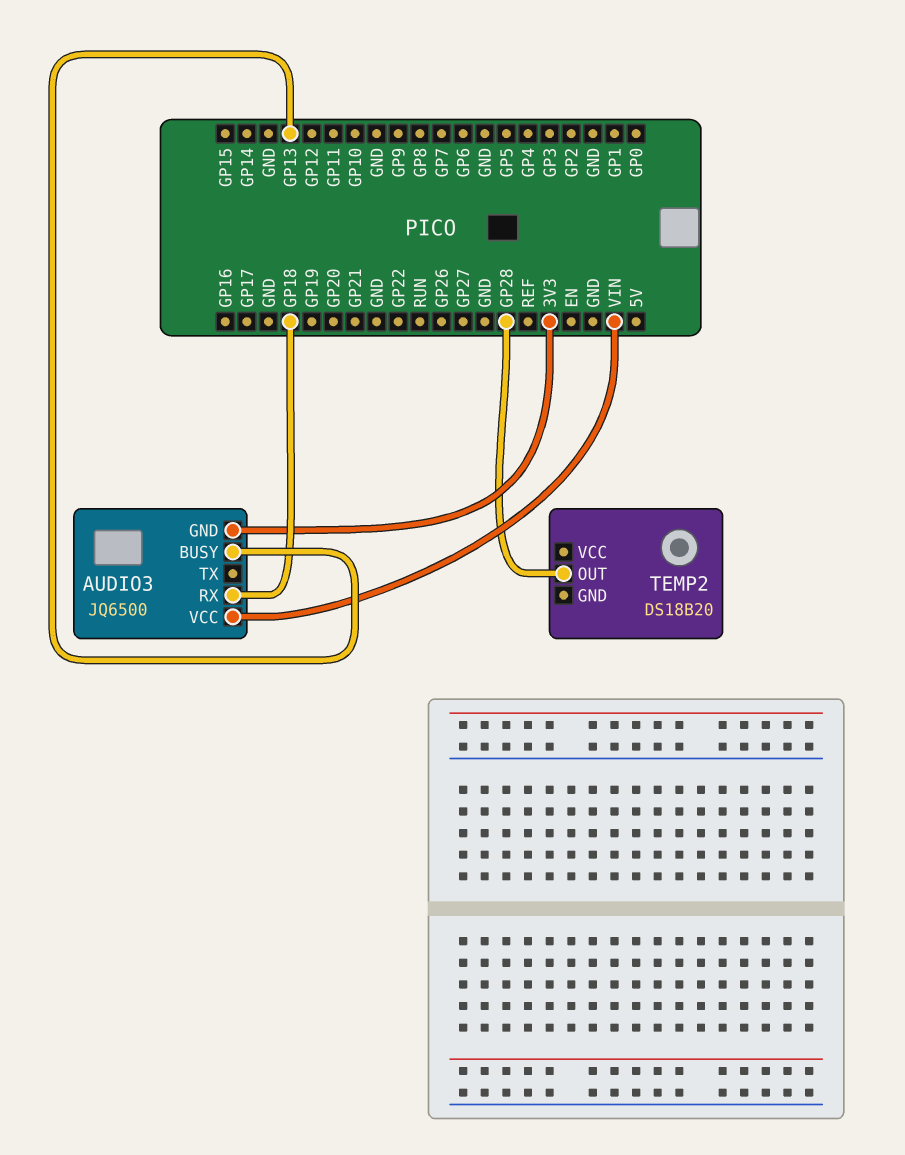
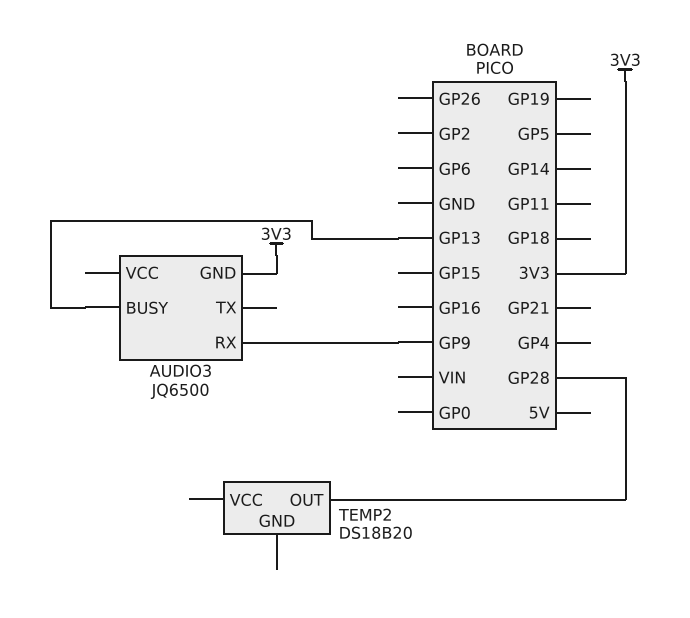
AUDIO3 pin RX: GP18 -> GP9
AUDIO3 pin VCC: VIN -> none

